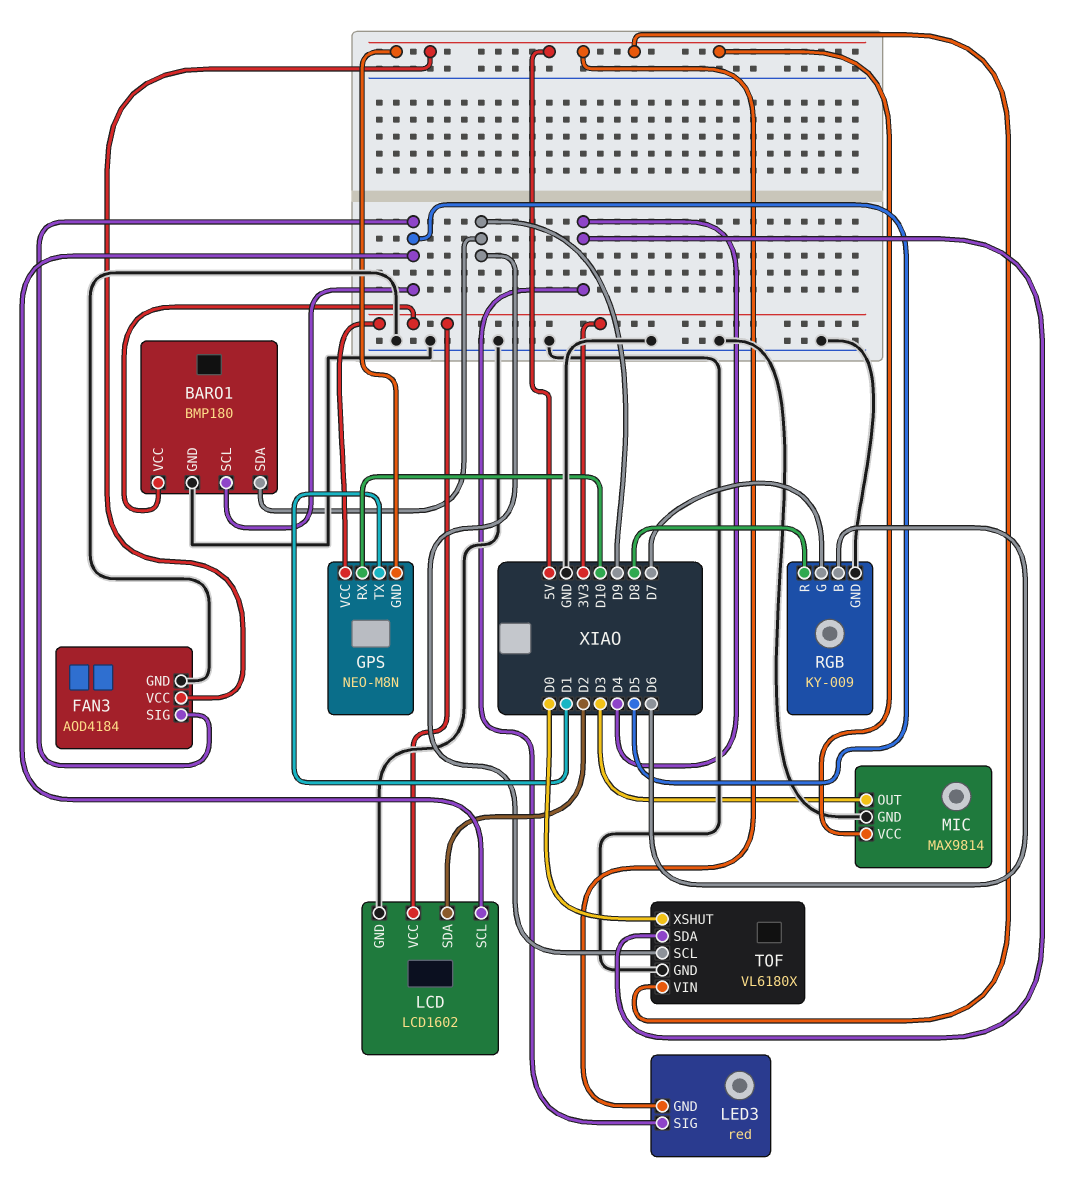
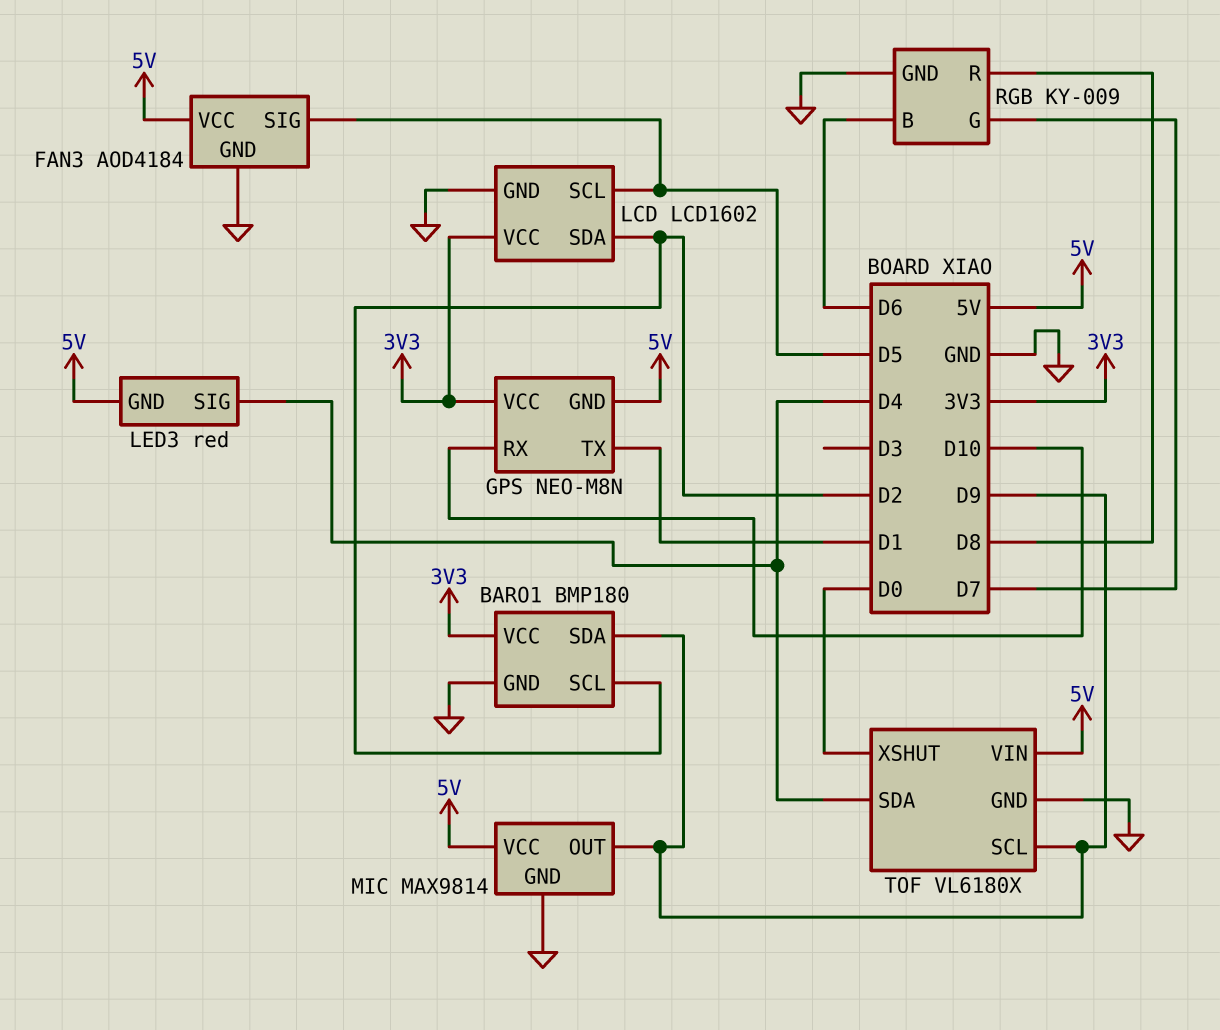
BARO1 pin SCL: D5 -> D2
MIC pin OUT: D3 -> D9

